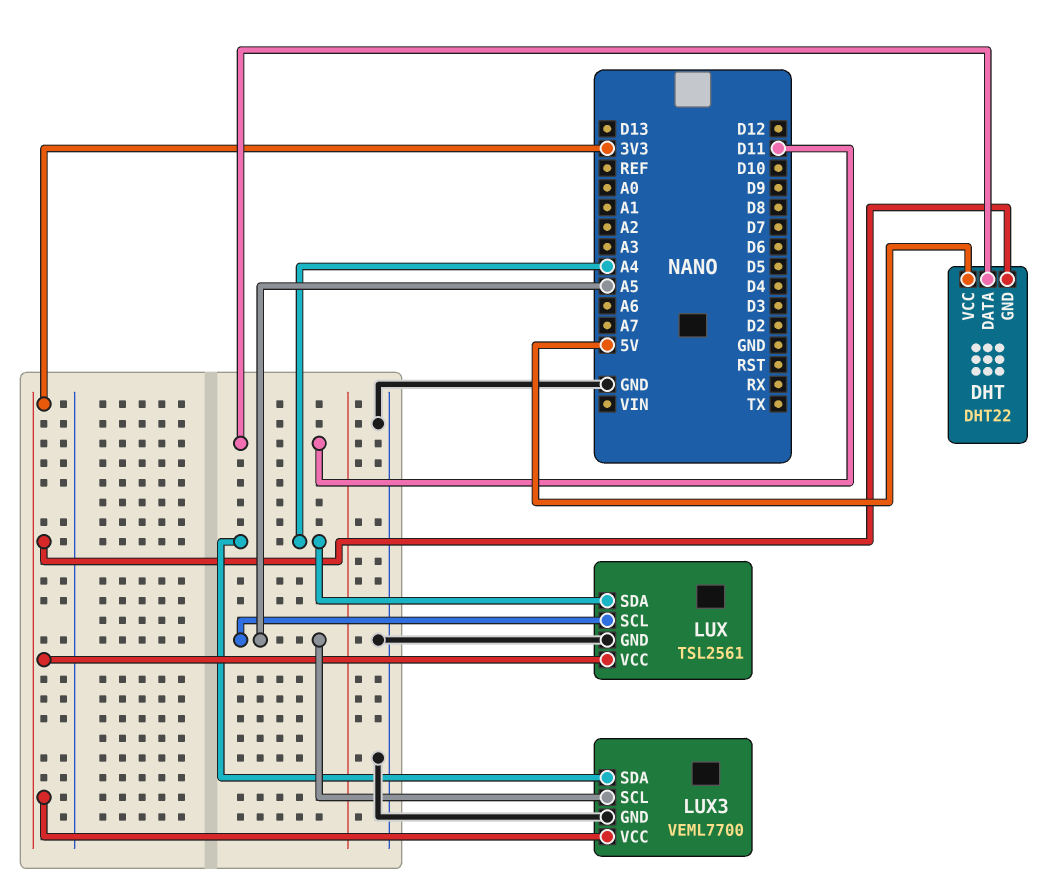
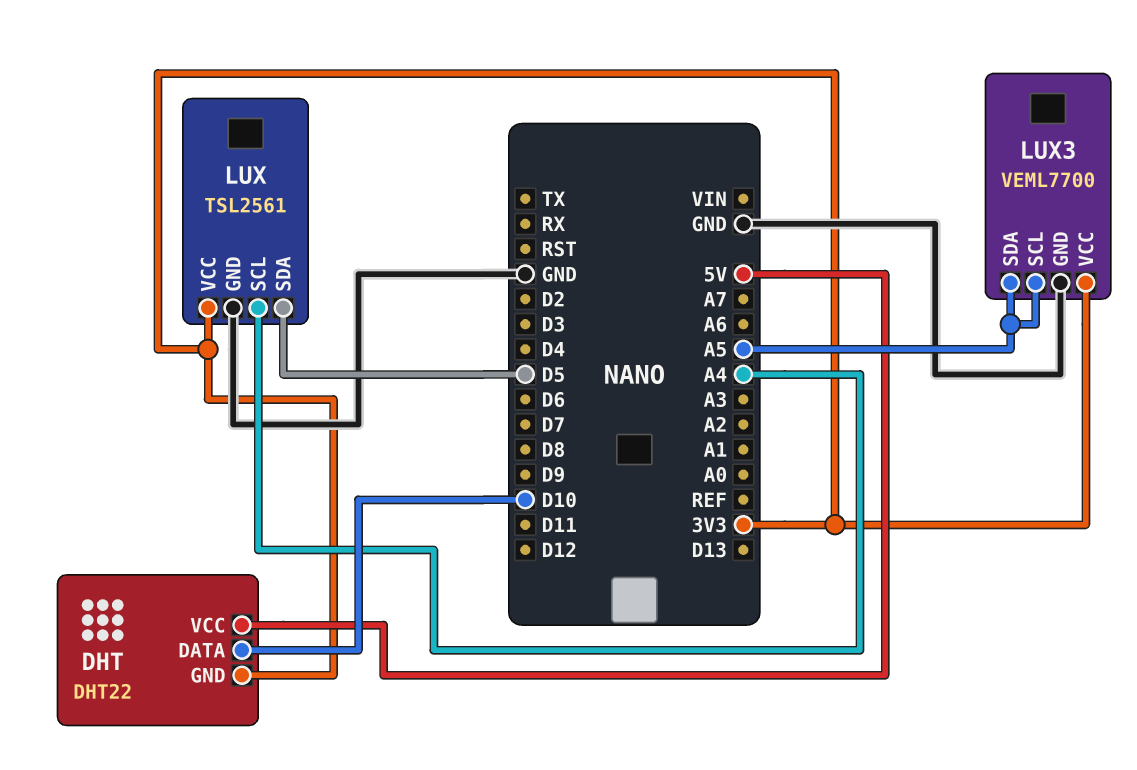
DHT pin DATA: D11 -> D10
LUX pin SCL: A5 -> A4
LUX pin SDA: A4 -> D5
LUX3 pin SDA: A4 -> A5

